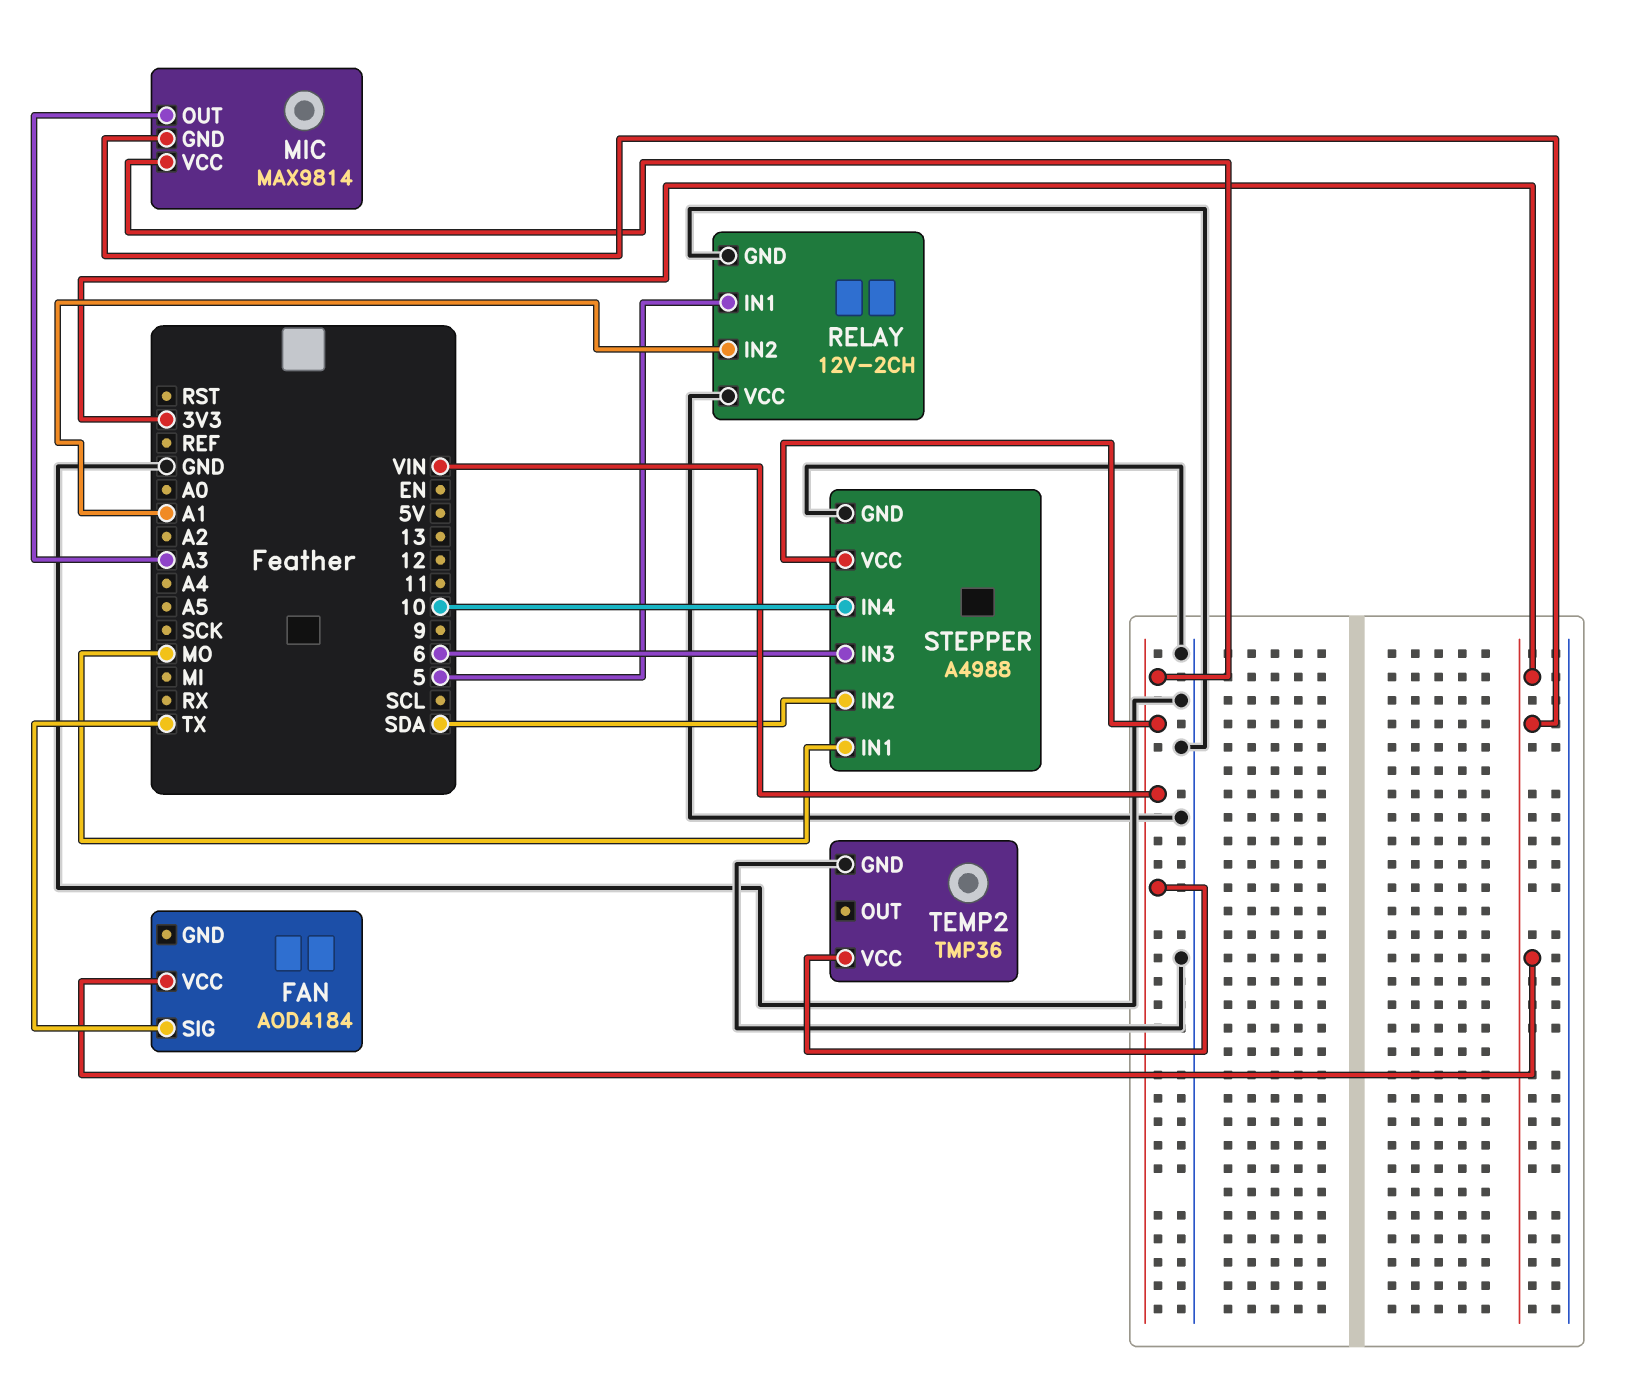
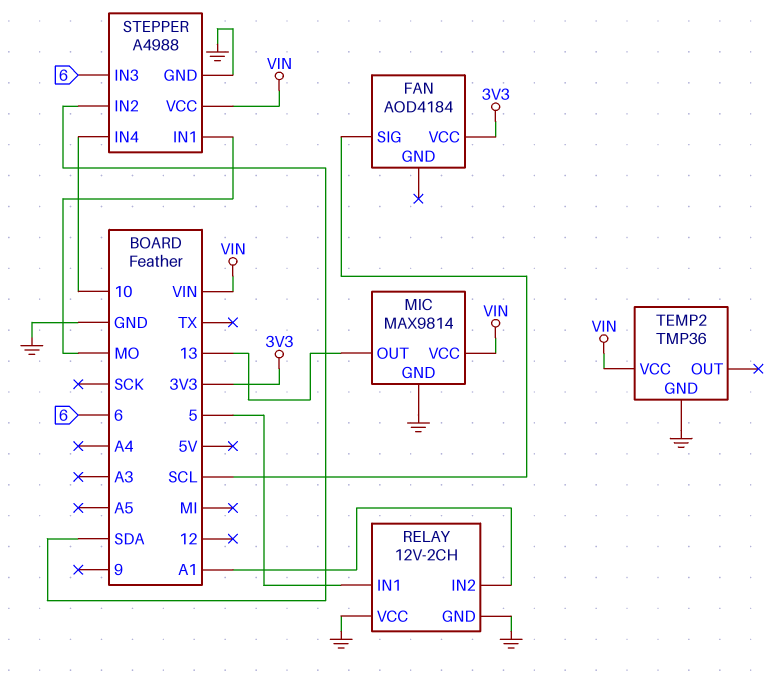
FAN pin SIG: TX -> SCL
MIC pin GND: 3V3 -> GND
MIC pin OUT: A3 -> 13

